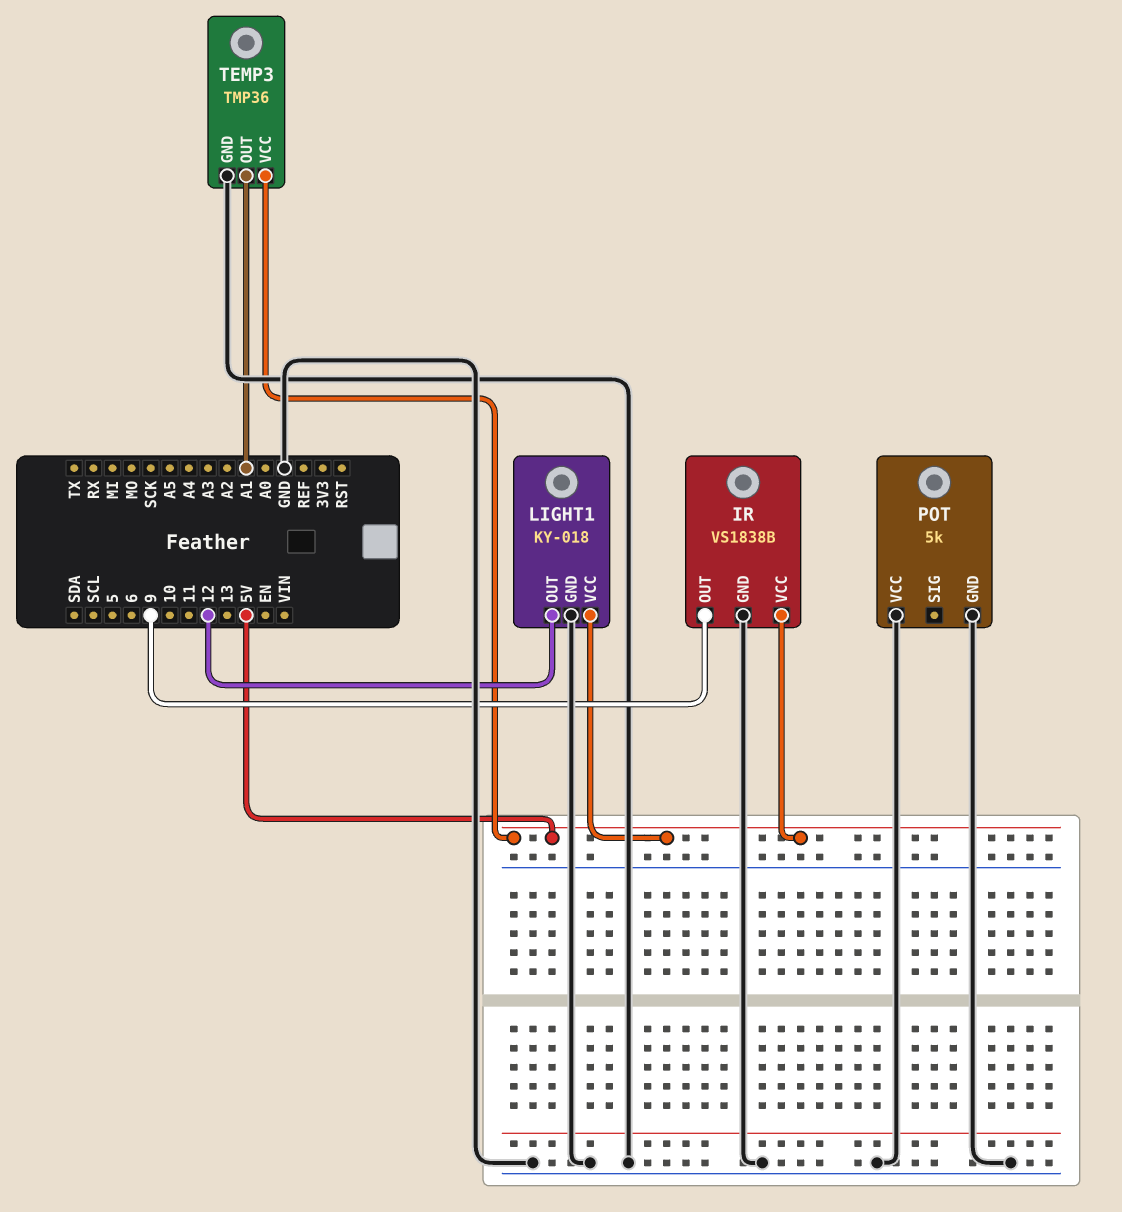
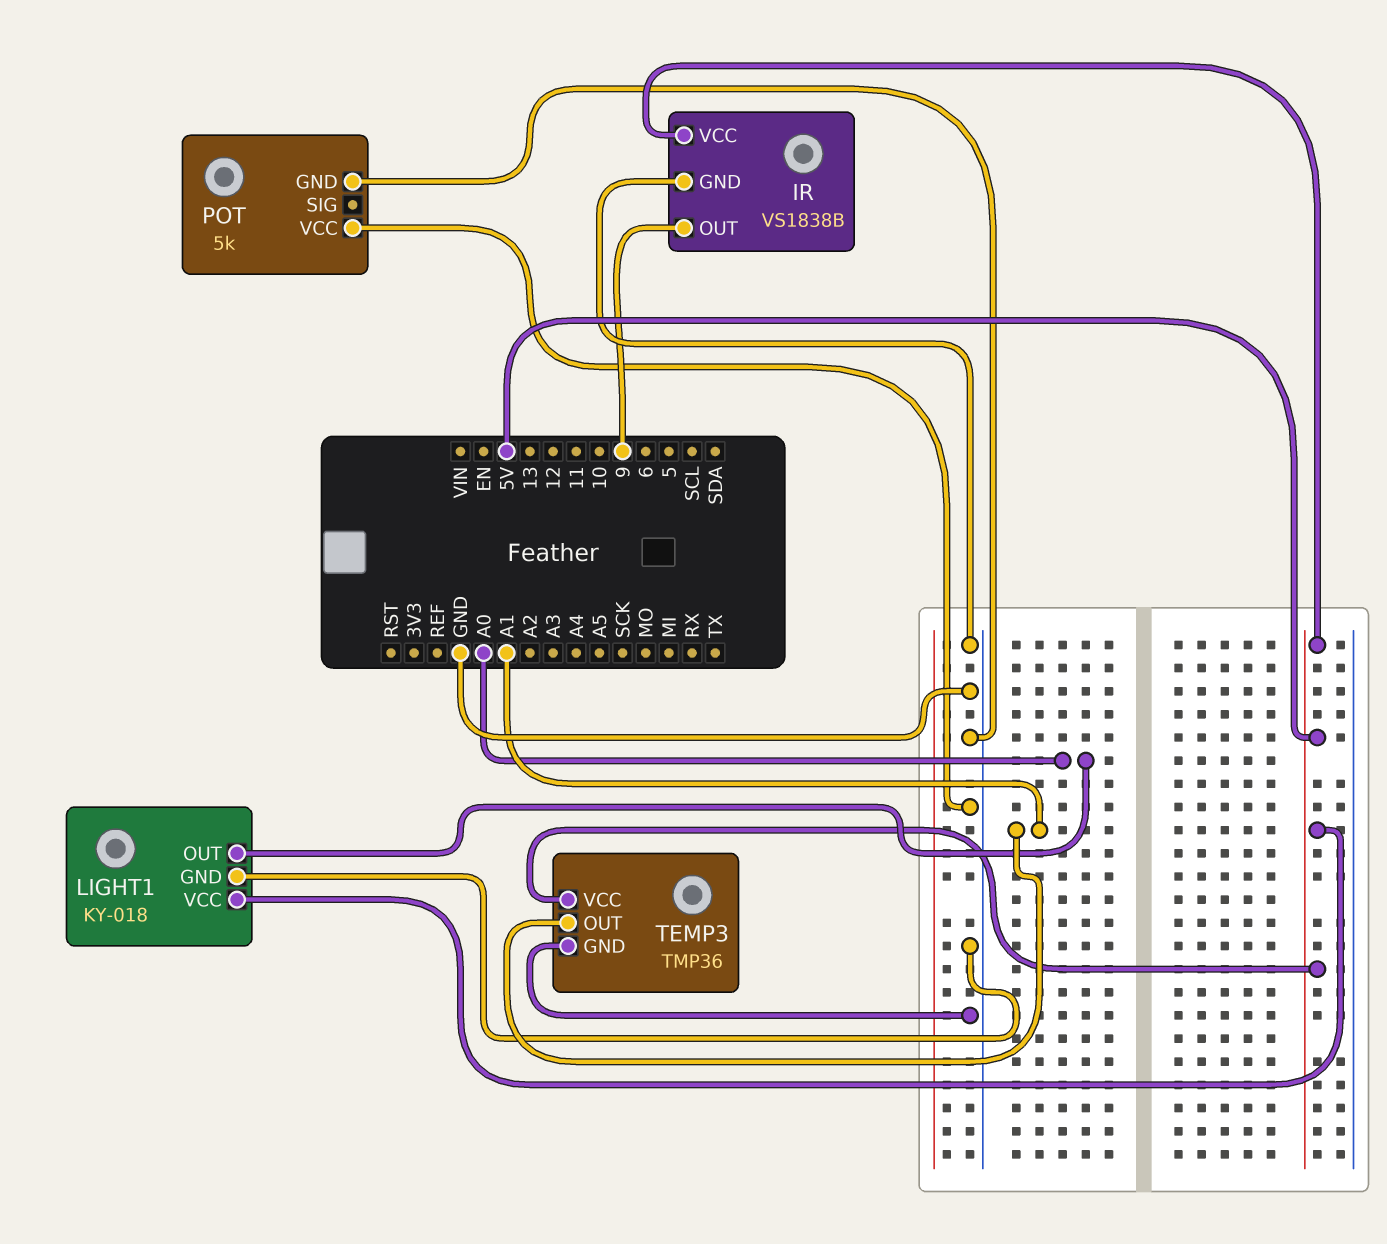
LIGHT1 pin OUT: 12 -> A0

